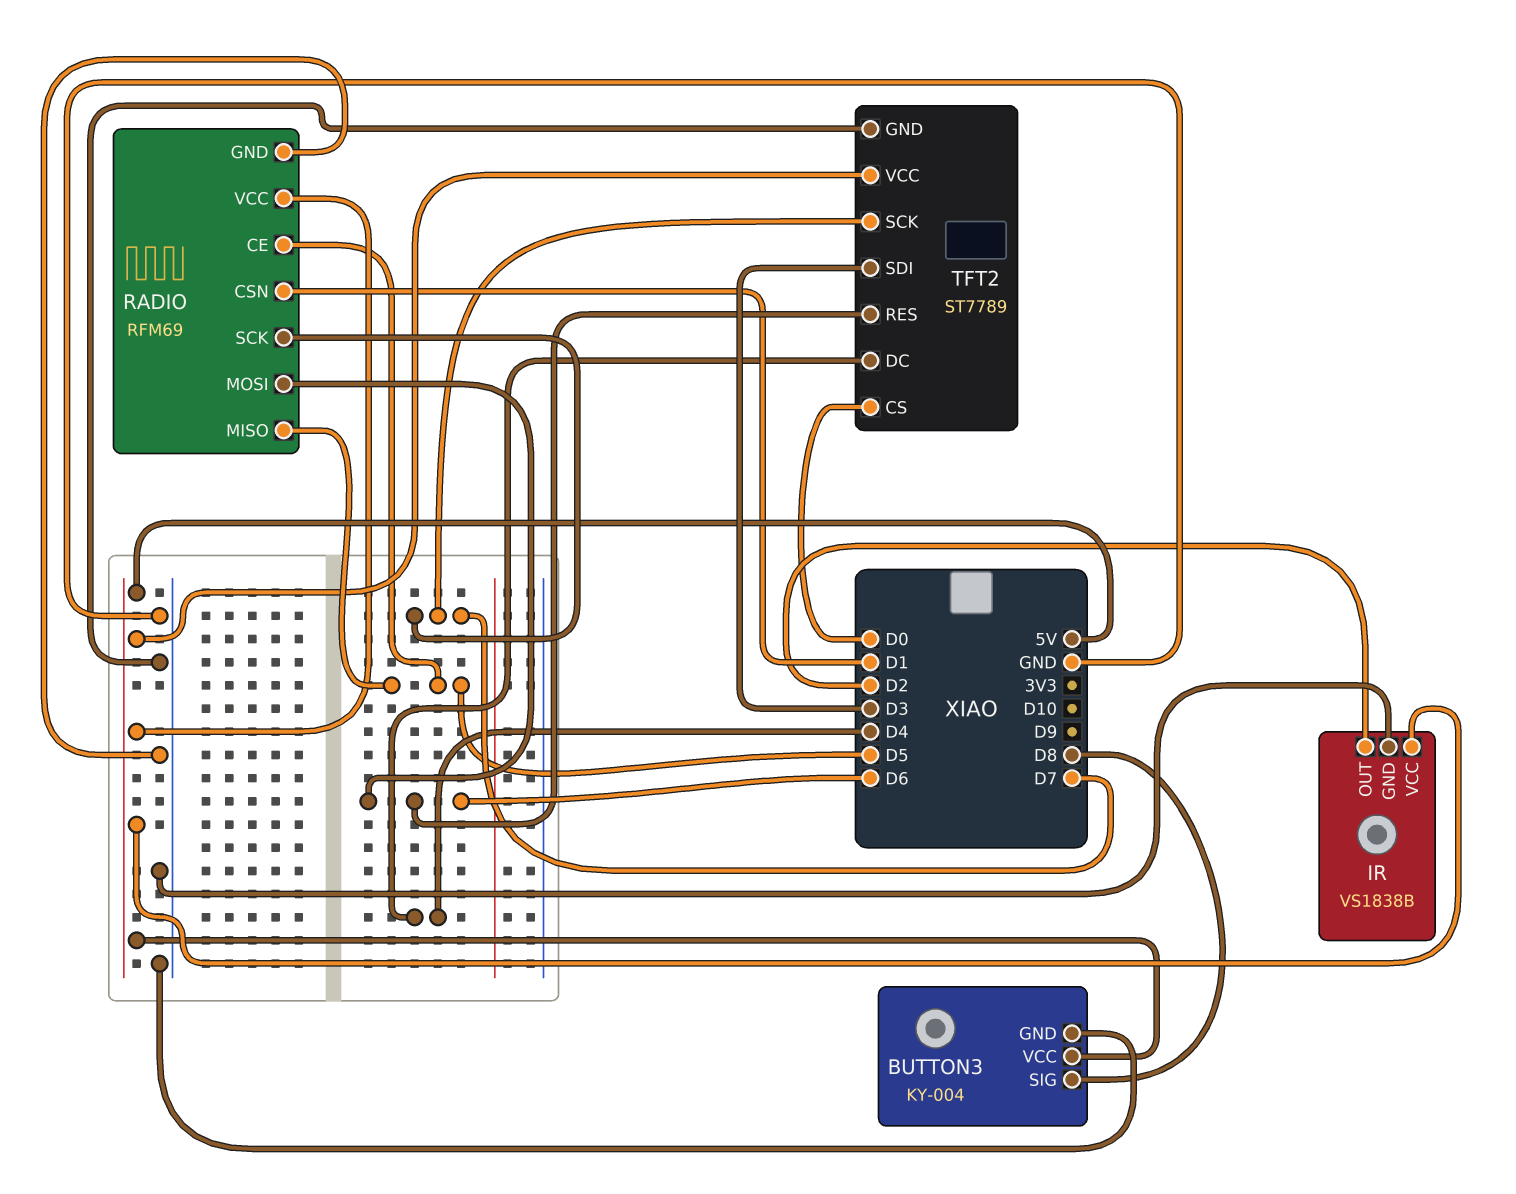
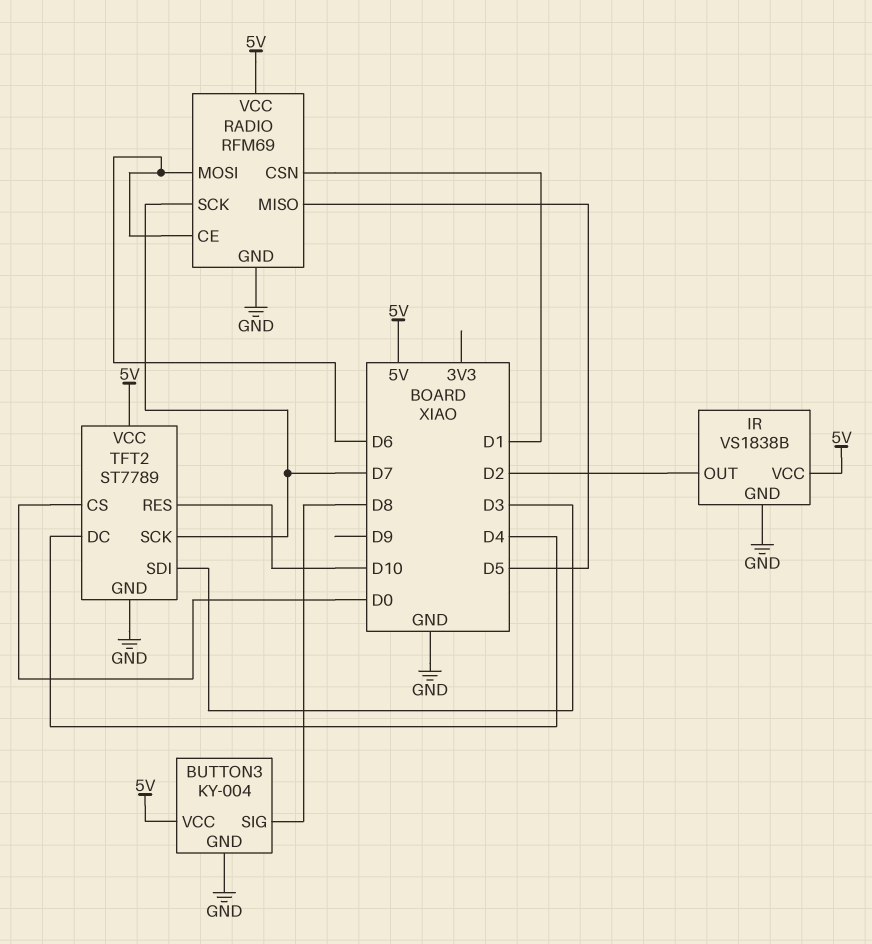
RADIO pin CE: D5 -> D6
TFT2 pin RES: D6 -> D10

